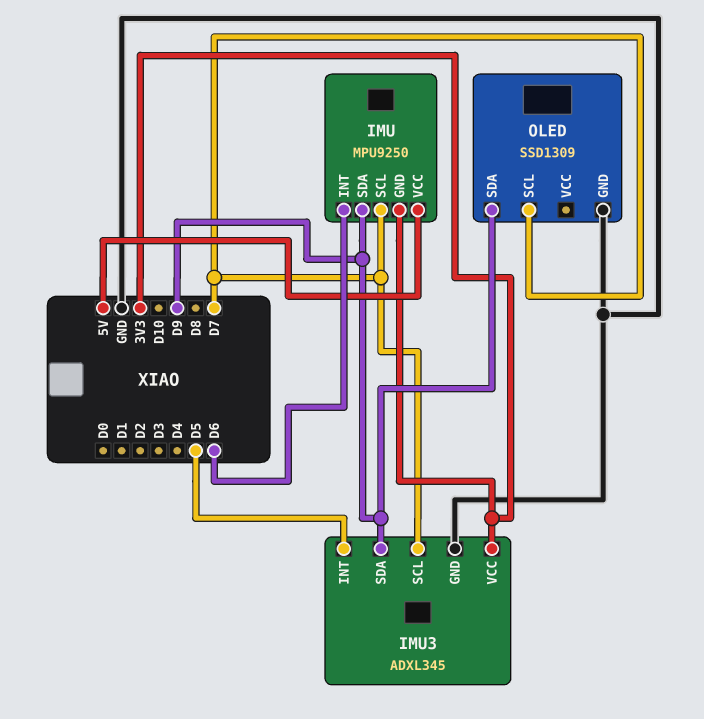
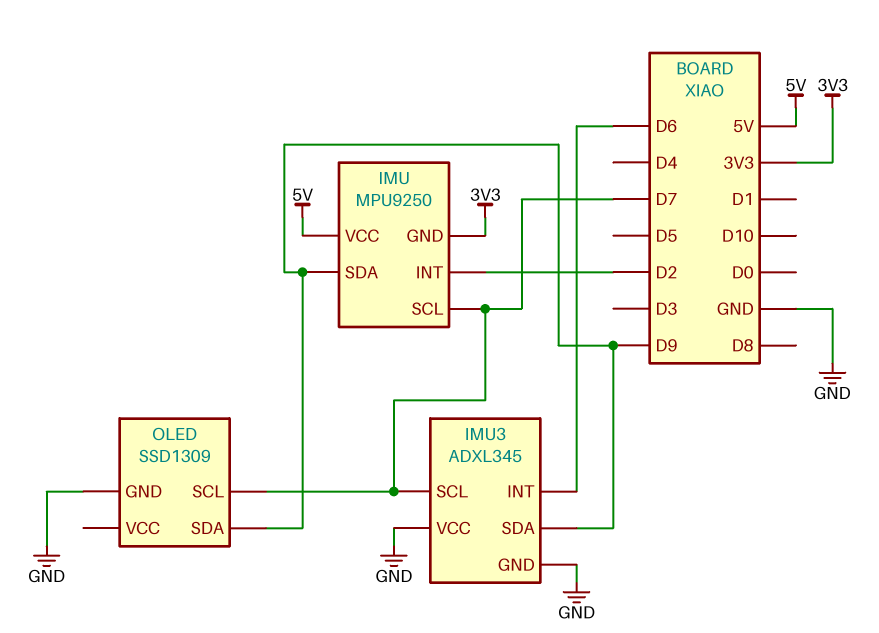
IMU pin INT: D6 -> D2
IMU3 pin INT: D5 -> D6
IMU3 pin VCC: 3V3 -> GND

